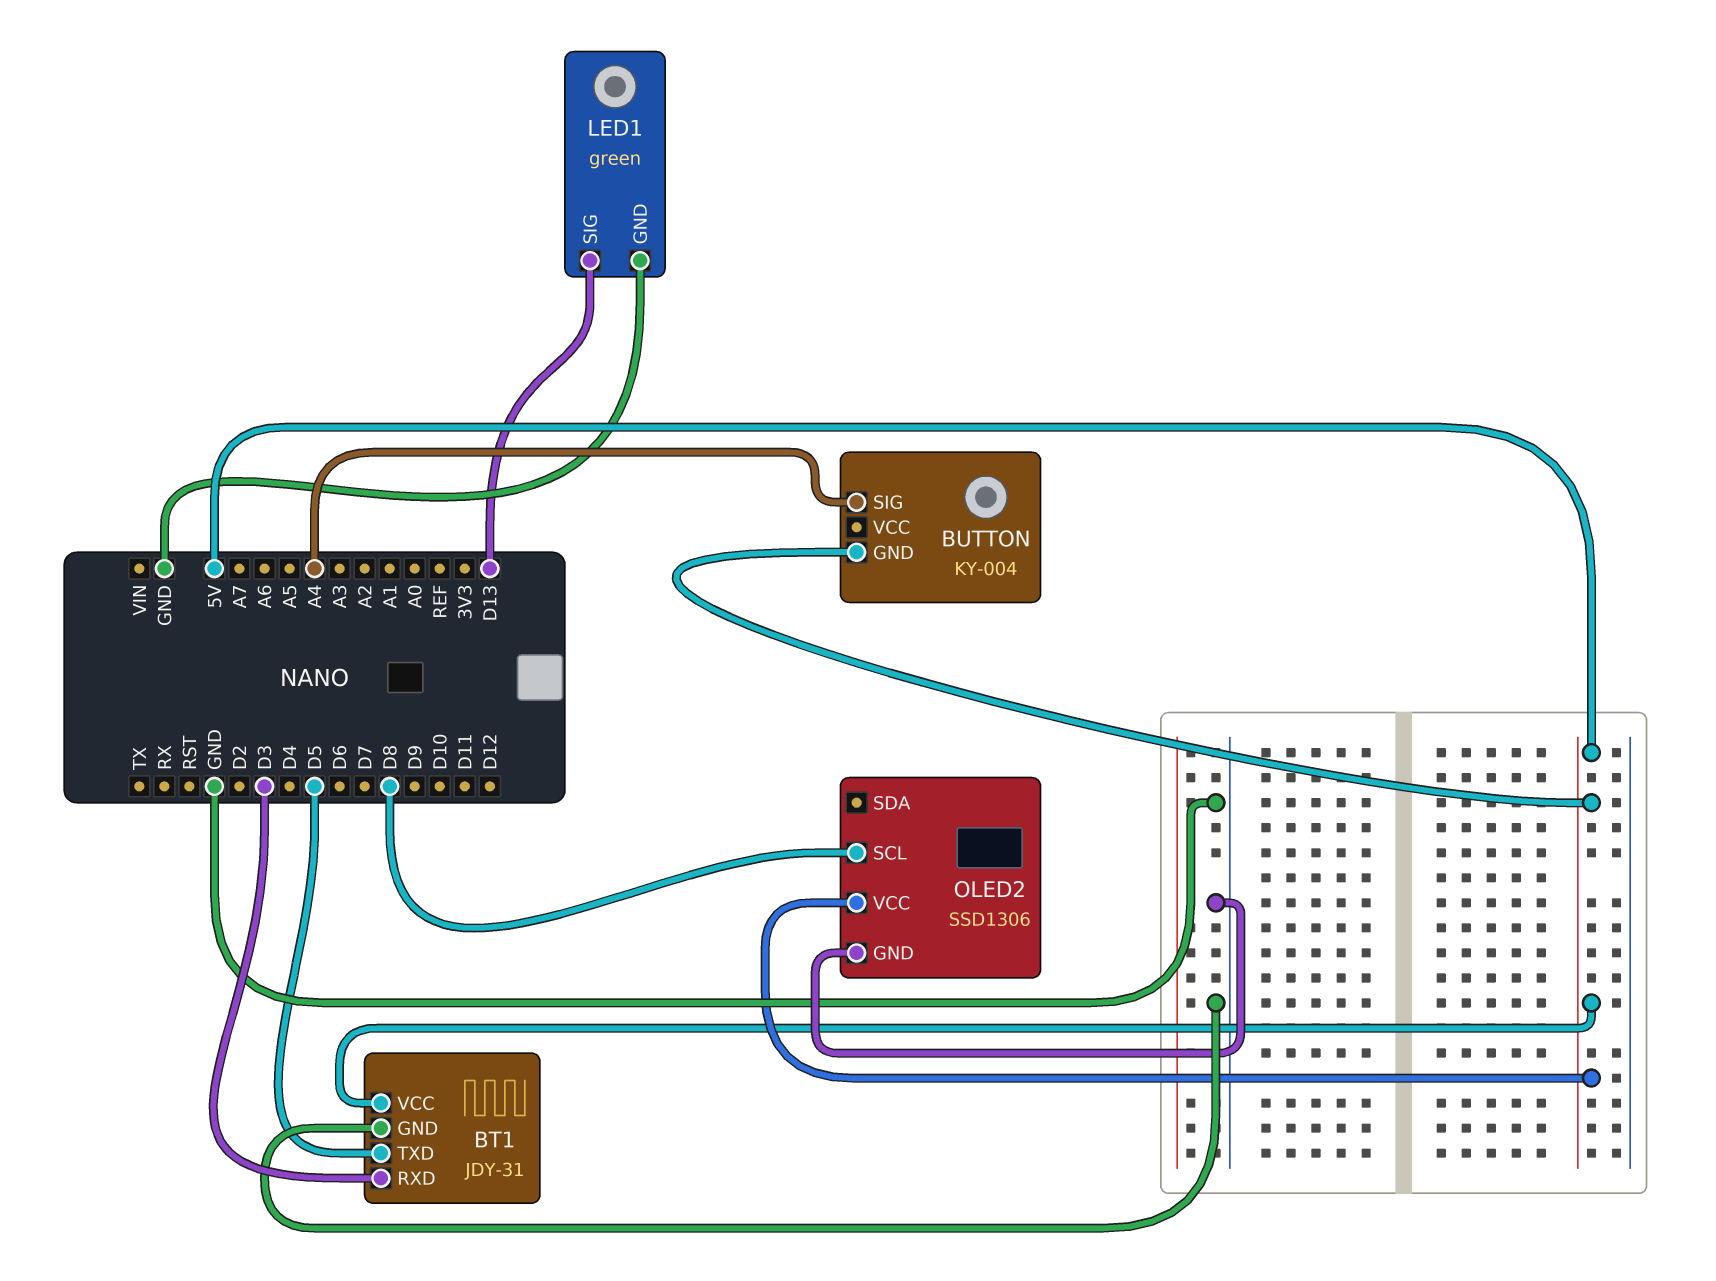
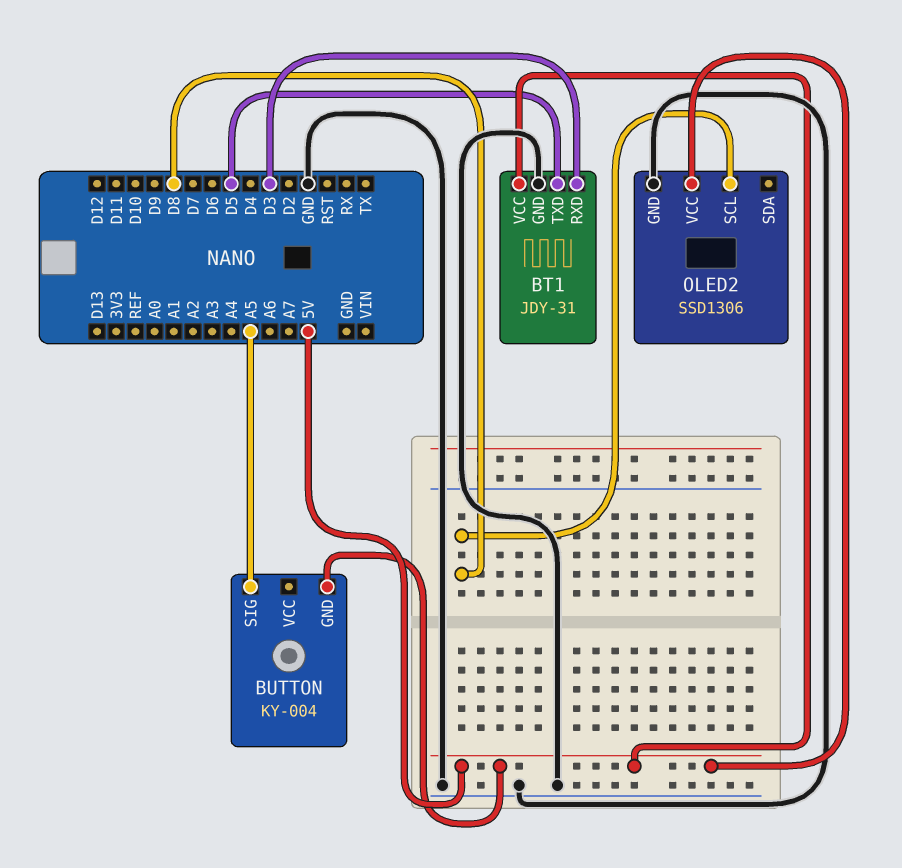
BUTTON pin SIG: A4 -> A5
LED1: green -> none
LED1 pin GND: GND -> none
LED1 pin SIG: D13 -> none

